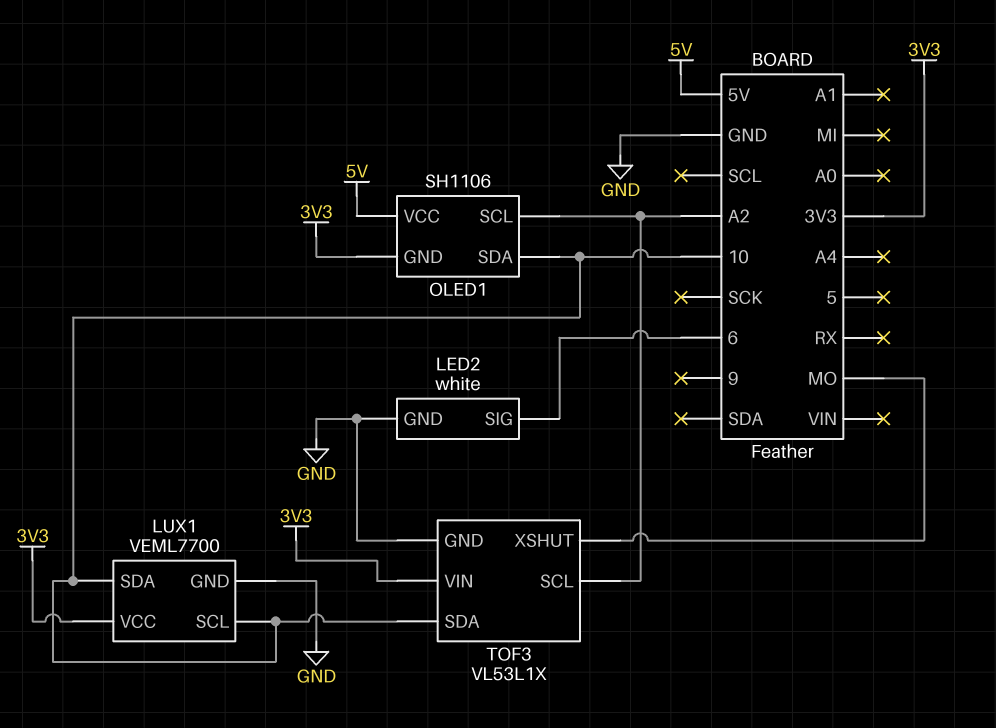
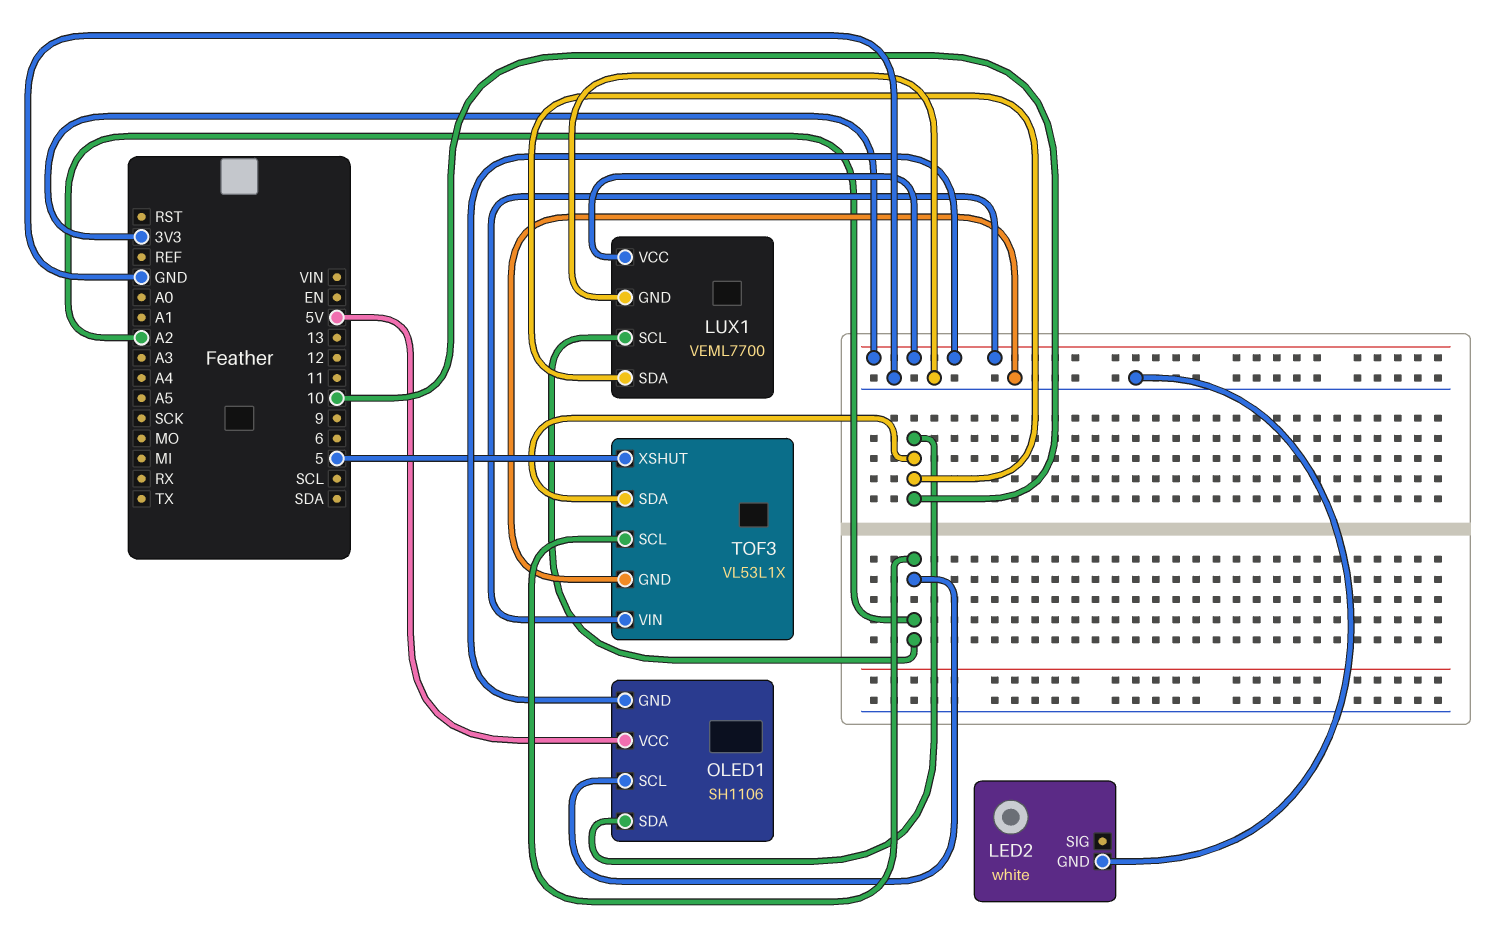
LED2 pin SIG: 6 -> none
LUX1 pin SCL: 10 -> A2
TOF3 pin XSHUT: MO -> 5

